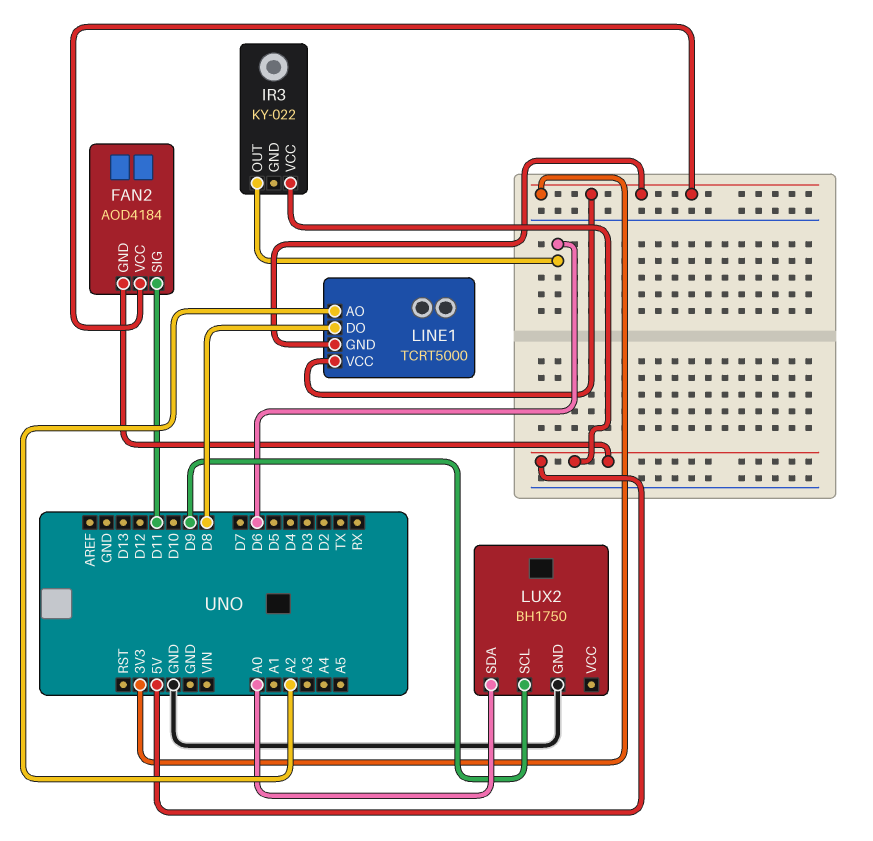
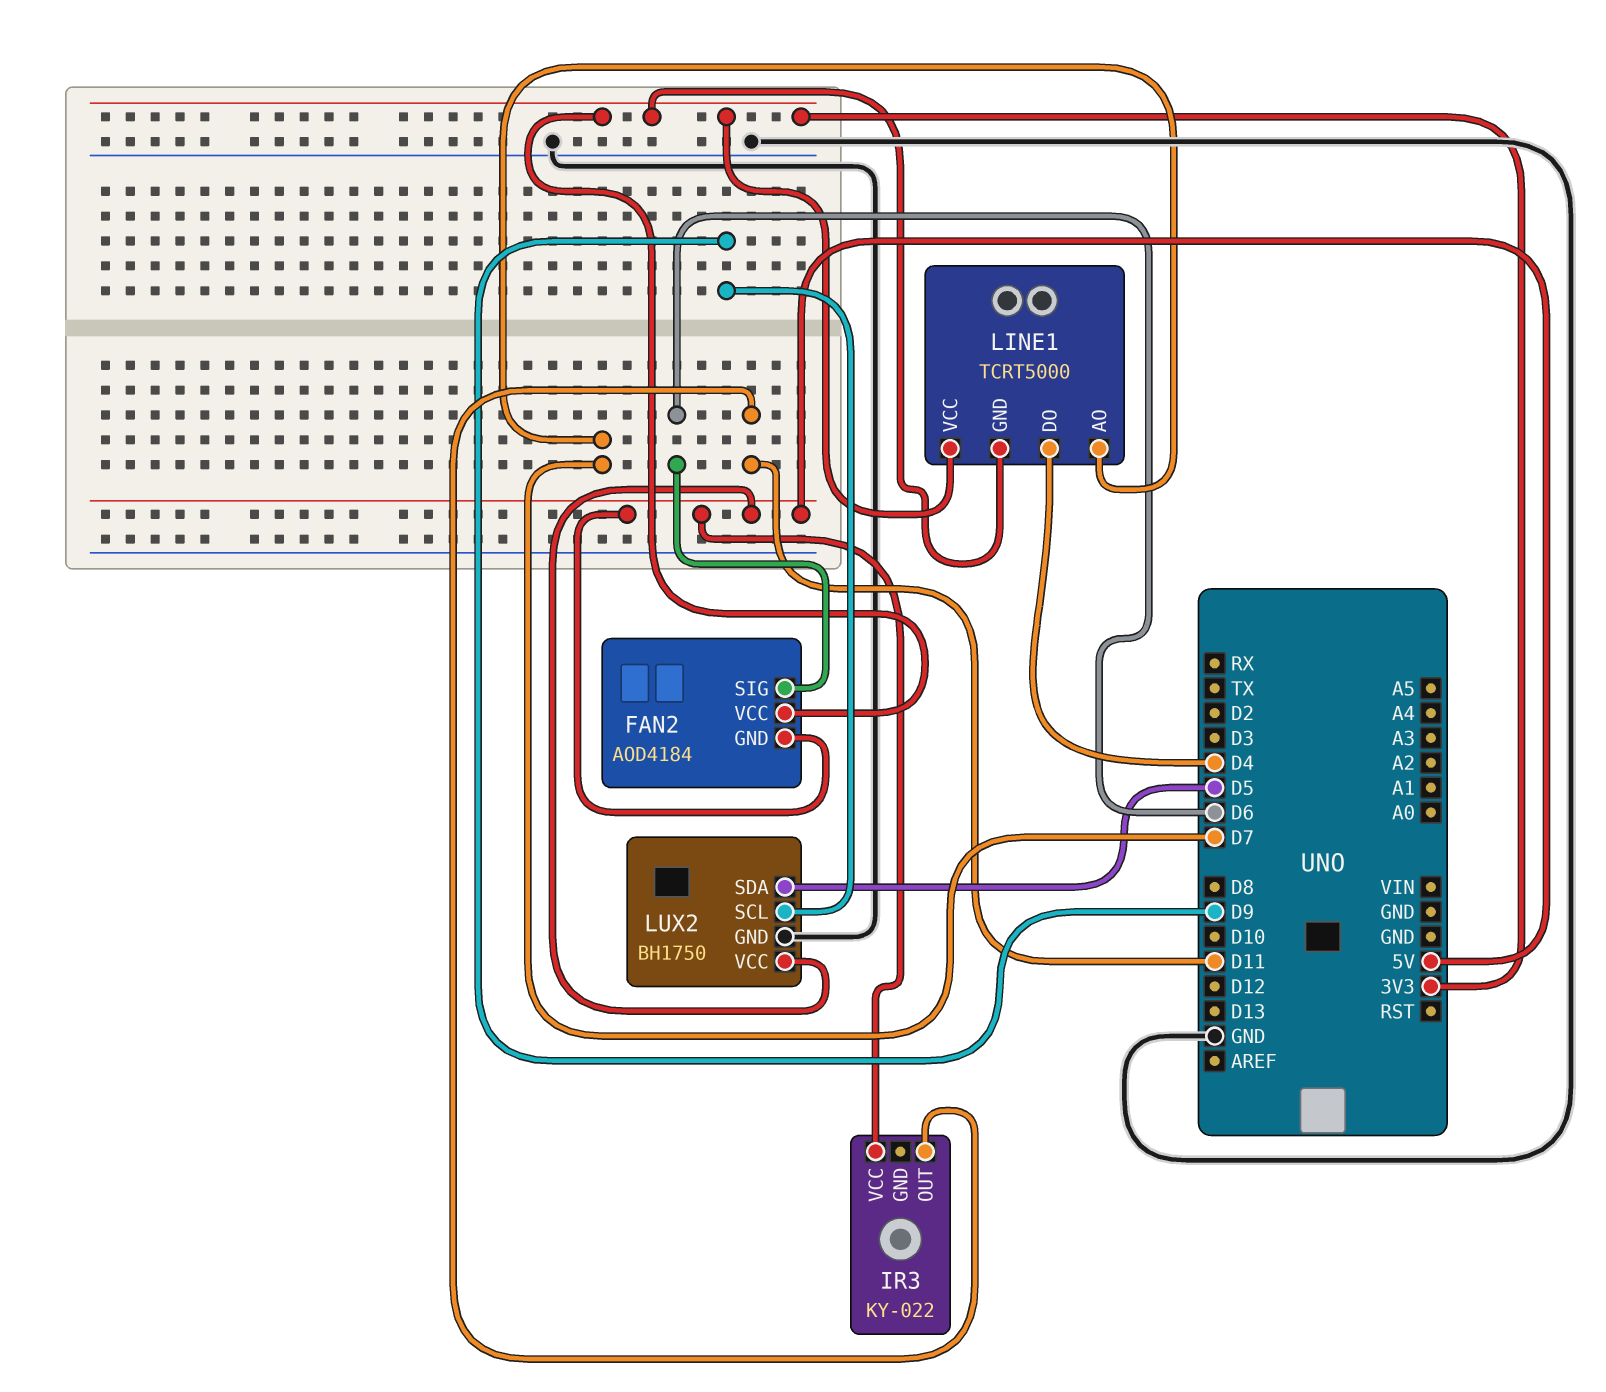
FAN2 pin SIG: D11 -> D6
IR3 pin OUT: D6 -> D11
LINE1 pin AO: A2 -> D7
LINE1 pin DO: D8 -> D4
LUX2 pin SDA: A0 -> D5
LUX2 pin VCC: none -> 5V

